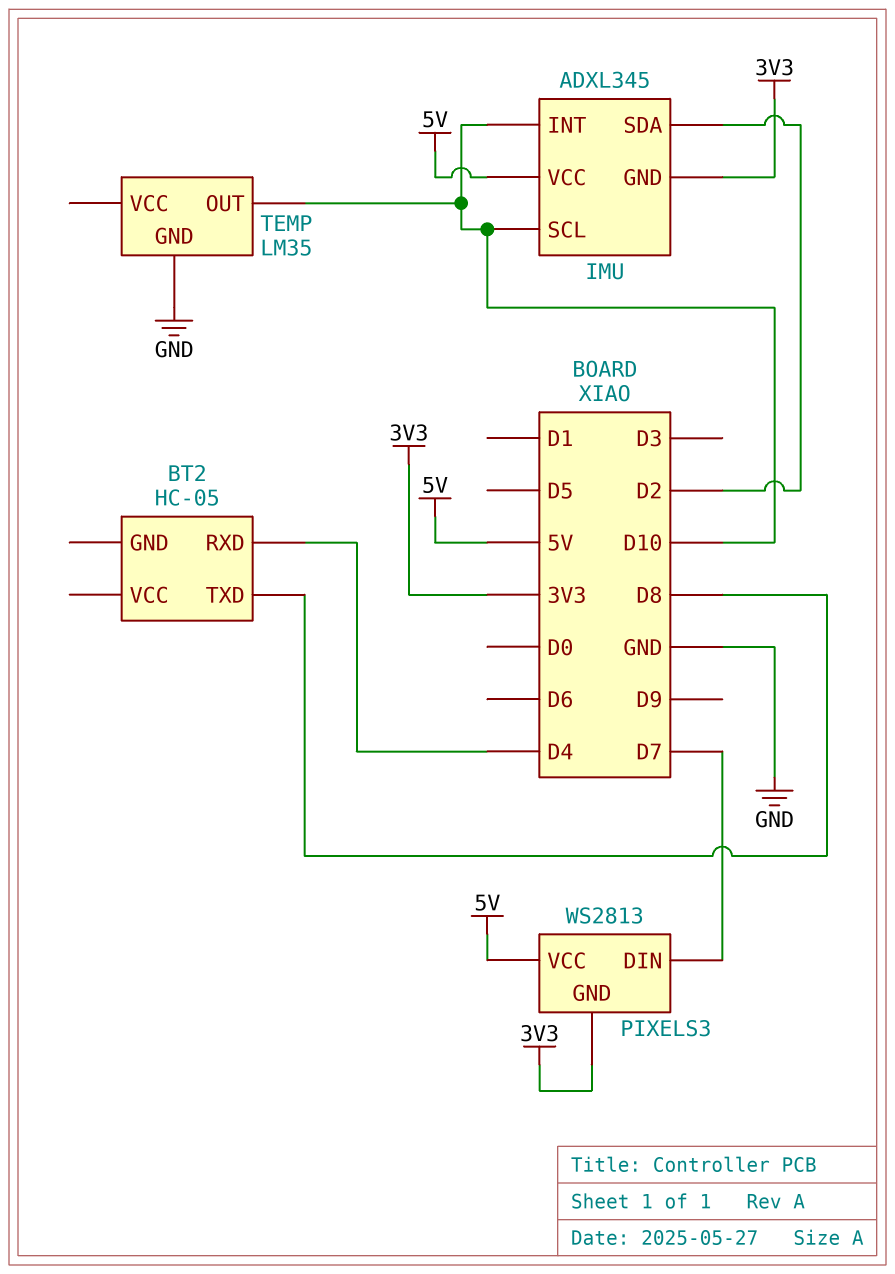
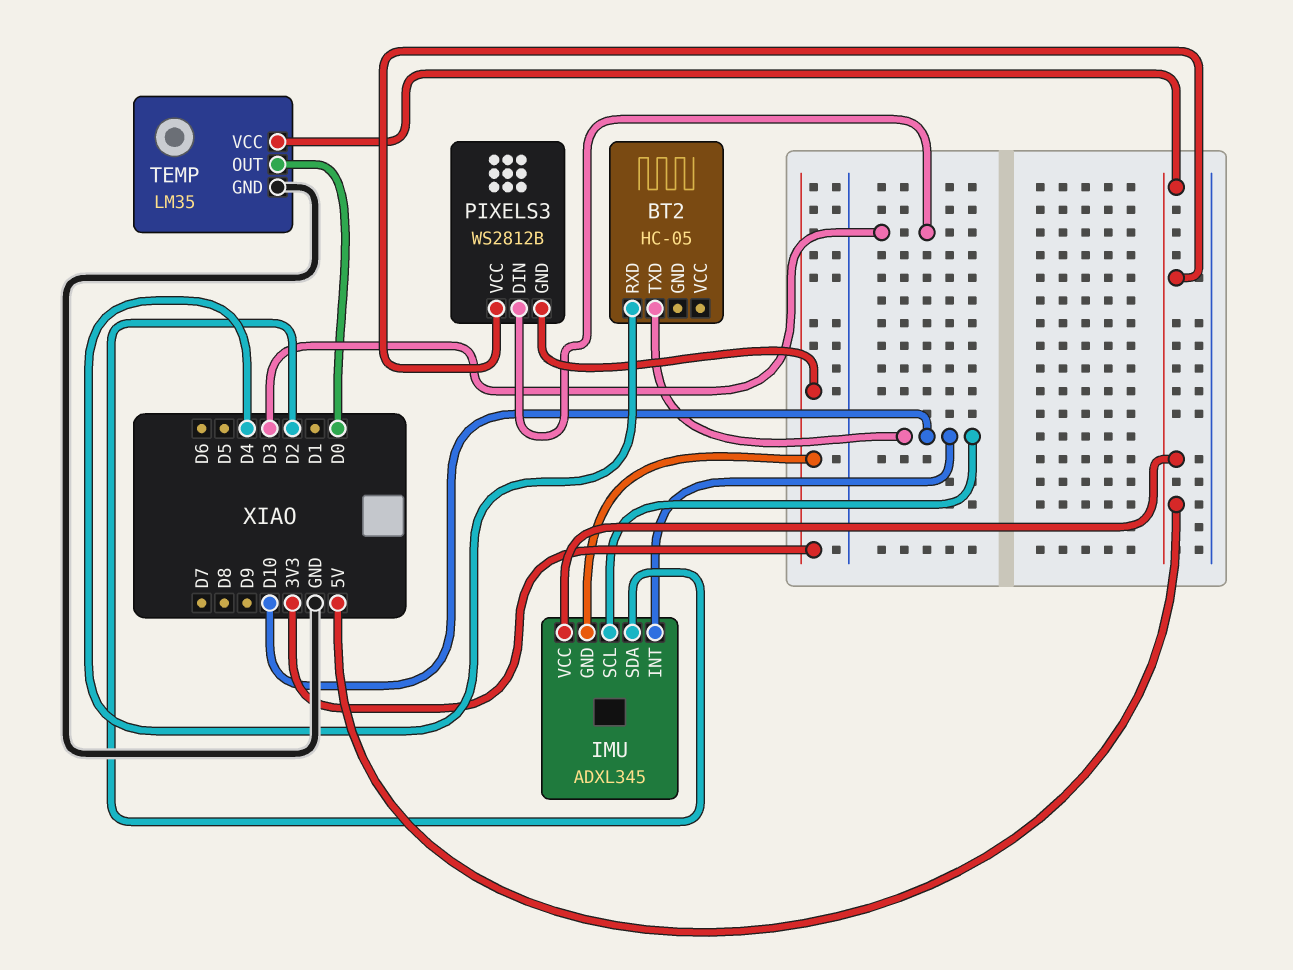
BT2 pin TXD: D8 -> D10
PIXELS3: WS2813 -> WS2812B
PIXELS3 pin DIN: D7 -> D3
TEMP pin OUT: D10 -> D0
TEMP pin VCC: none -> 5V

